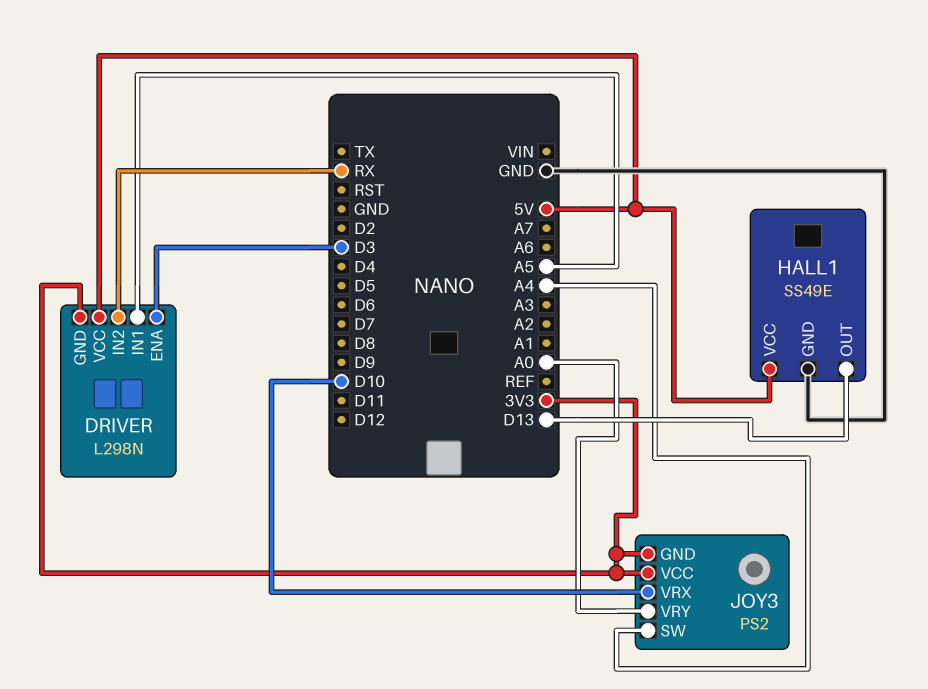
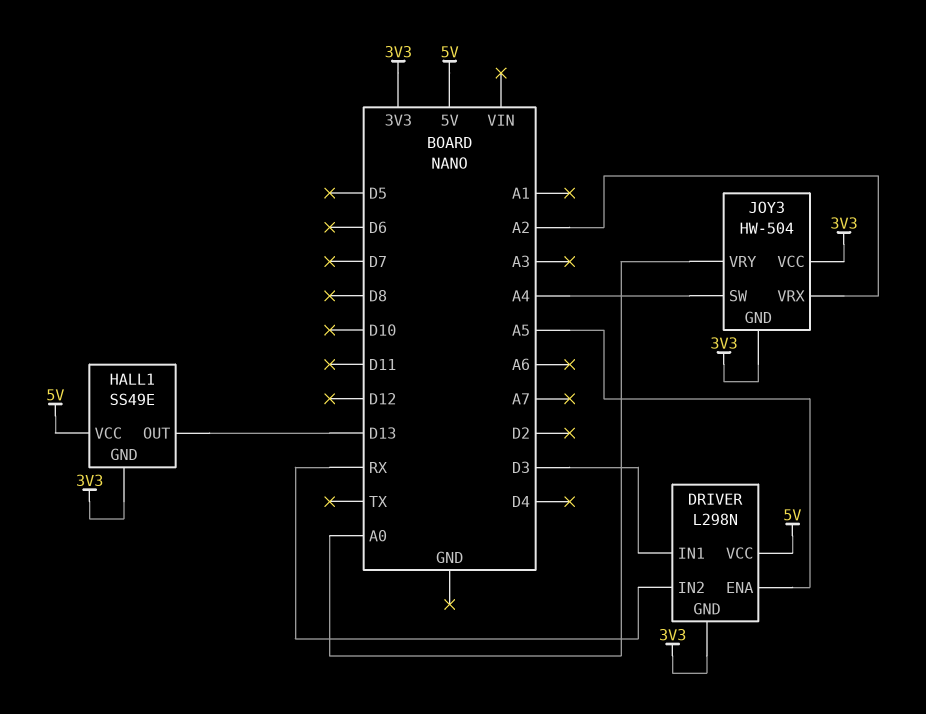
DRIVER pin ENA: D3 -> A5
DRIVER pin IN1: A5 -> D3
HALL1 pin GND: GND -> 3V3
JOY3: PS2 -> HW-504
JOY3 pin VRX: D10 -> A2

